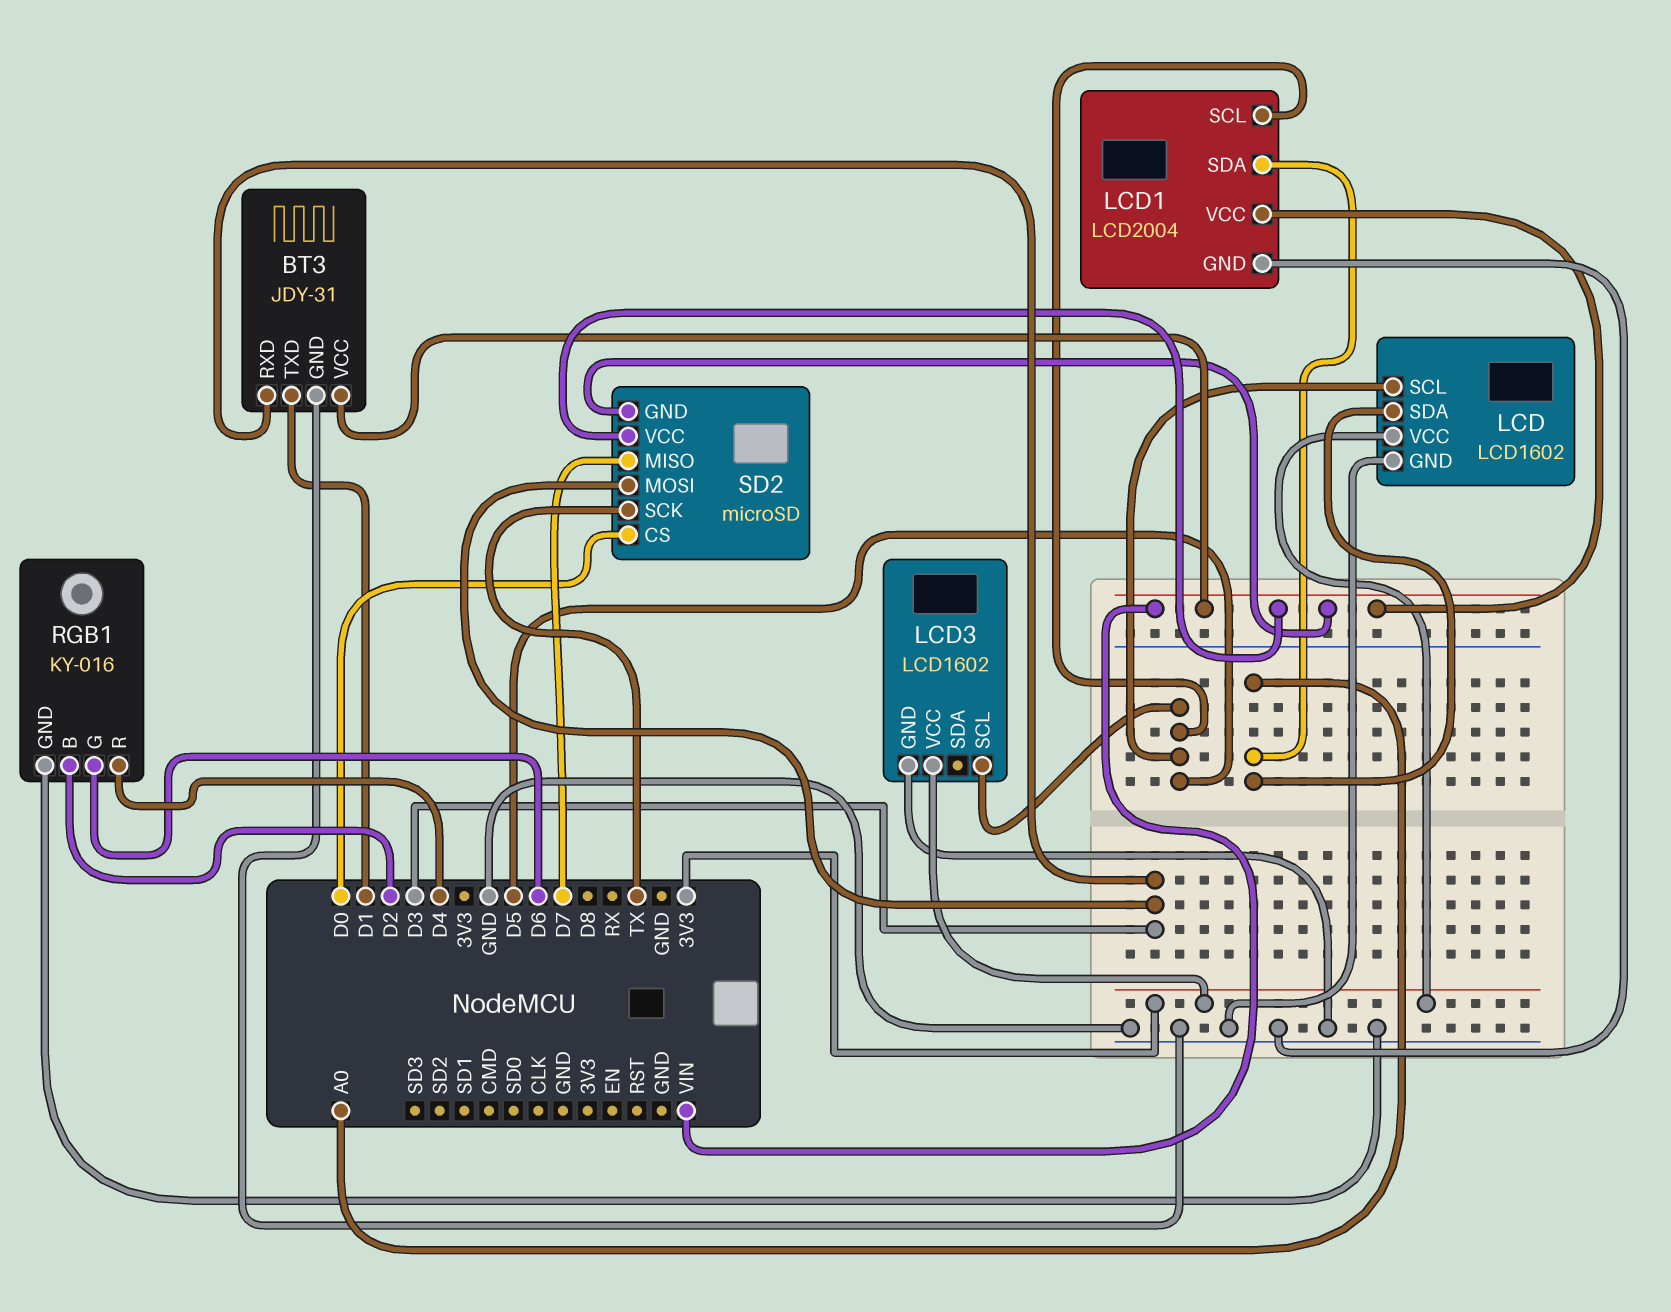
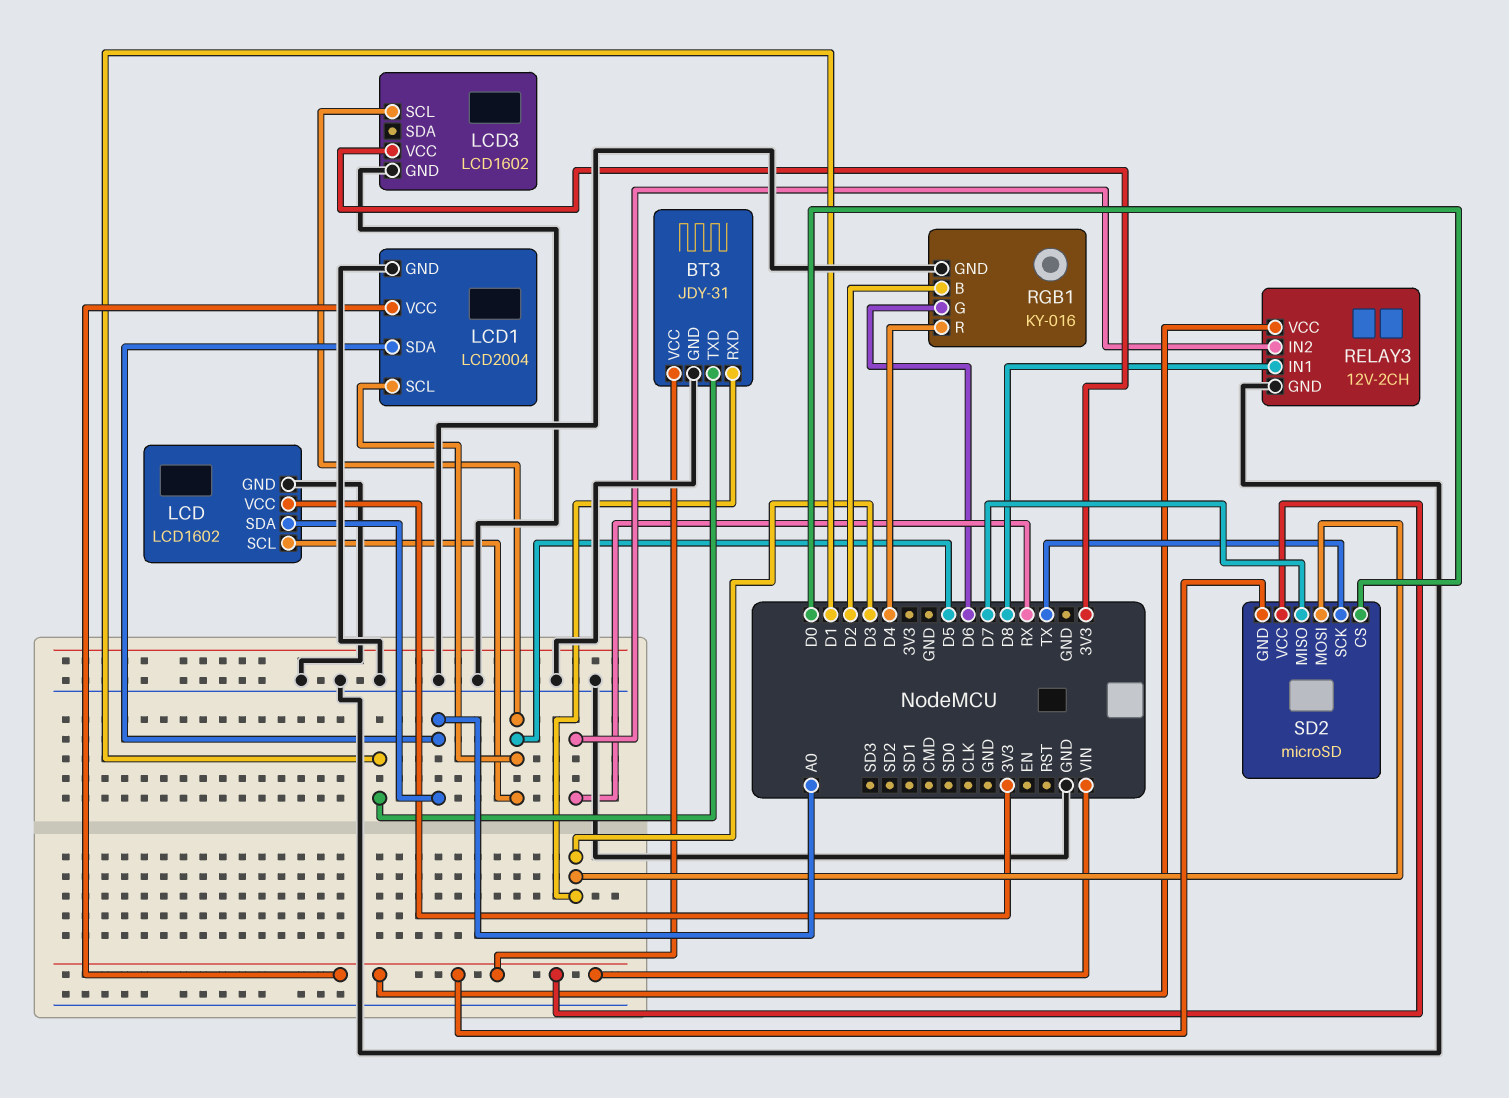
RELAY3: none -> 12V-2CH
RELAY3 pin GND: none -> GND
RELAY3 pin IN1: none -> D8
RELAY3 pin IN2: none -> RX
RELAY3 pin VCC: none -> VIN

